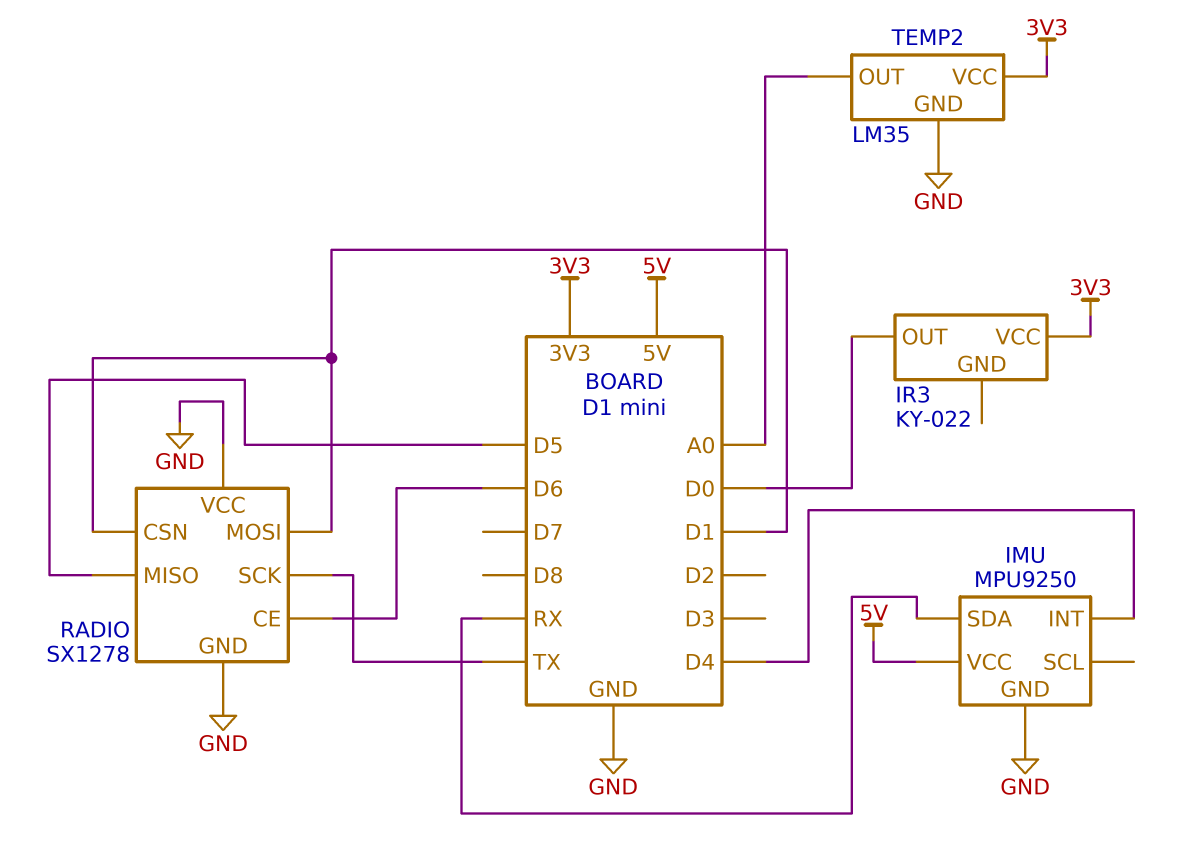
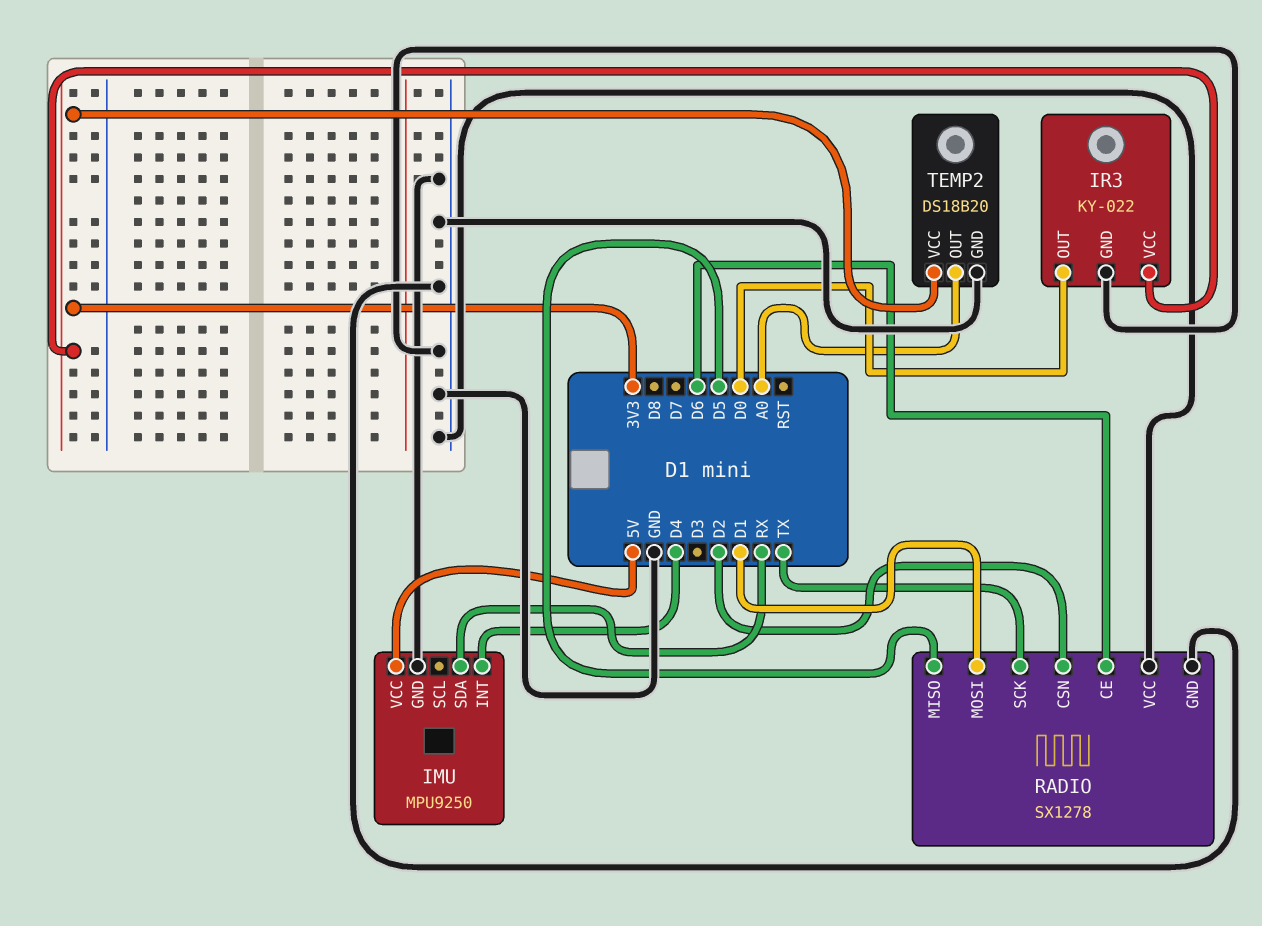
IR3 pin GND: none -> GND
RADIO pin CSN: D1 -> D2
TEMP2: LM35 -> DS18B20

